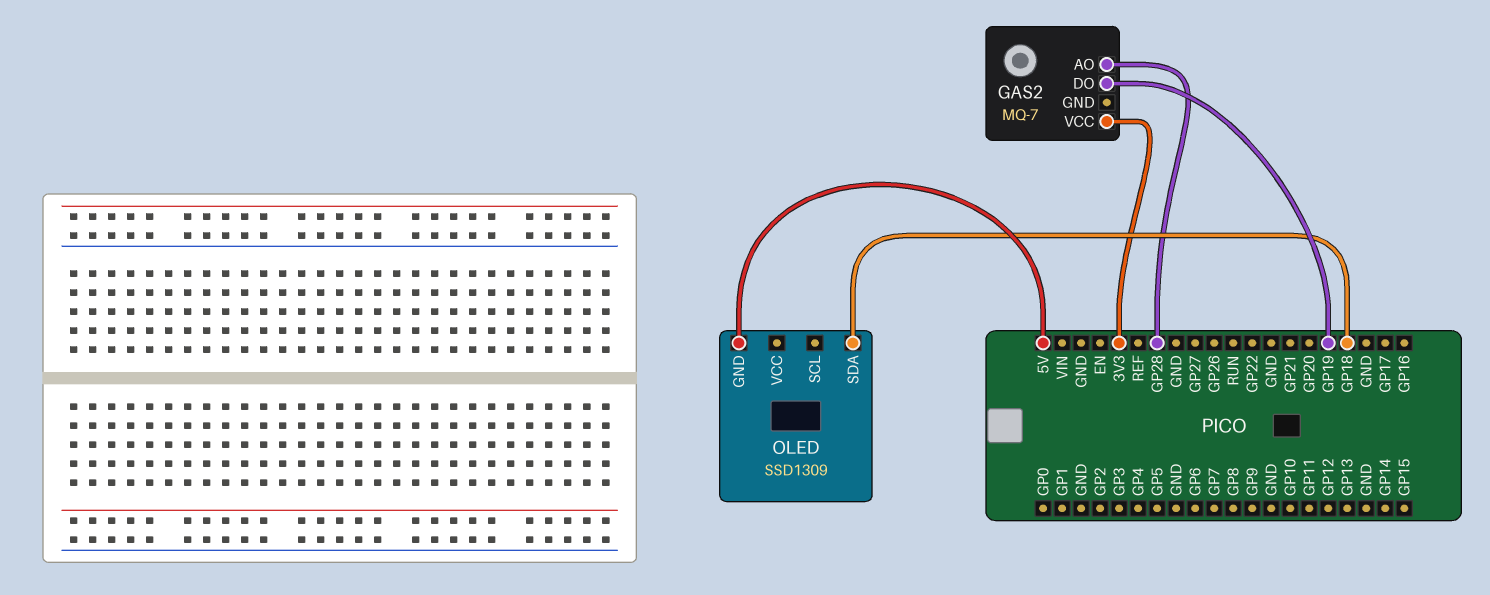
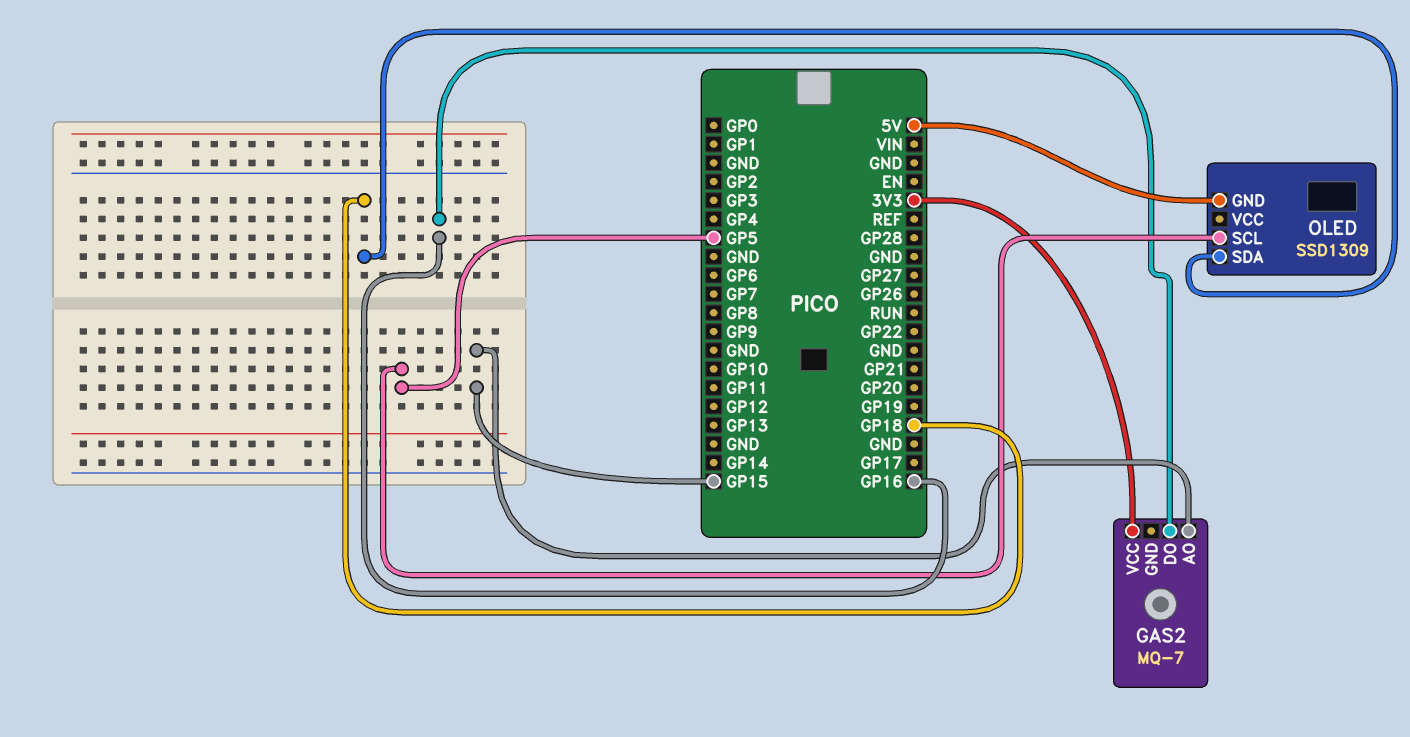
GAS2 pin AO: GP28 -> GP15
GAS2 pin DO: GP19 -> GP16
OLED pin SCL: none -> GP5

